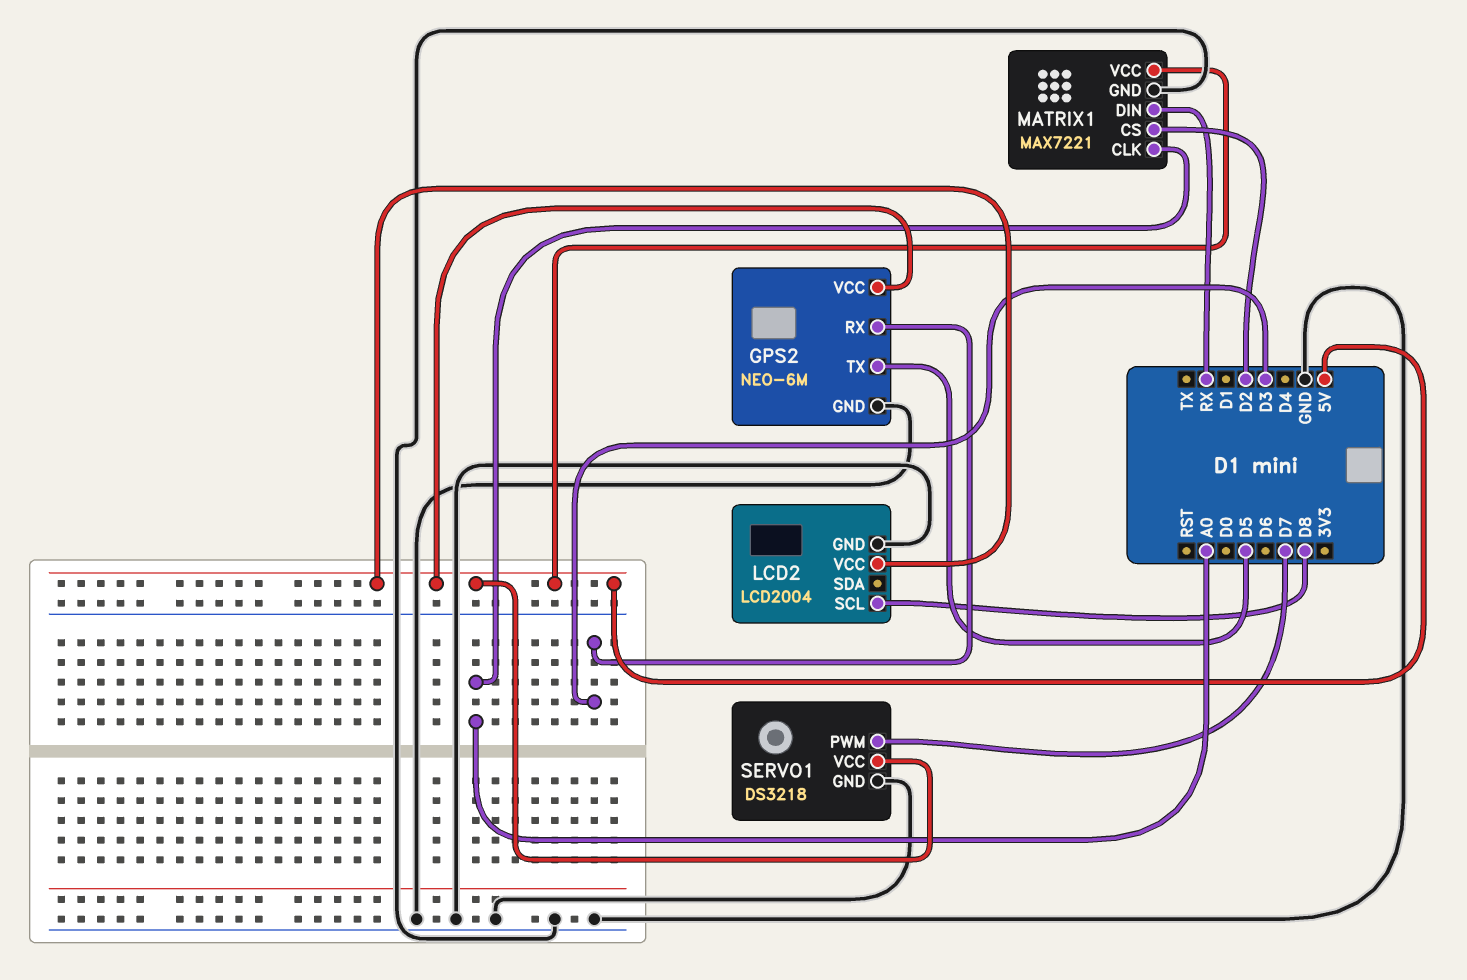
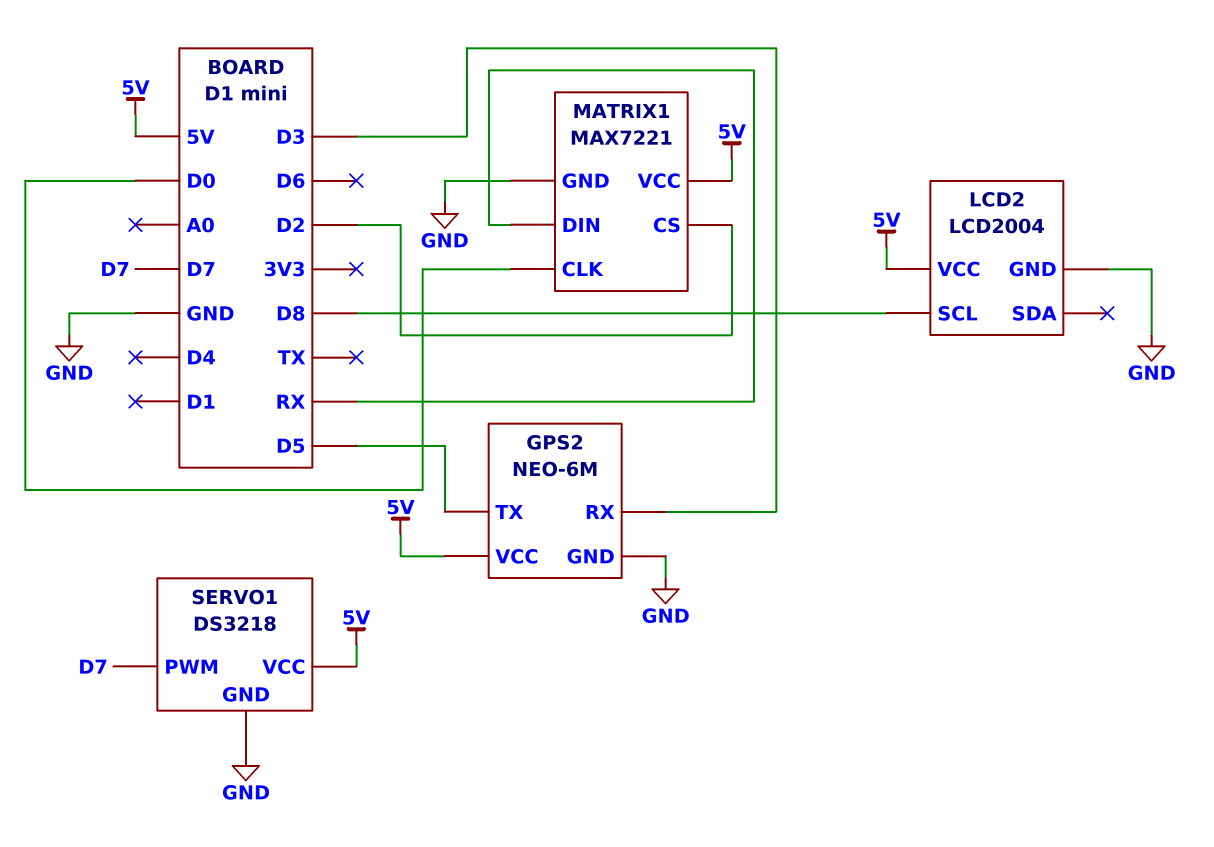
MATRIX1 pin CLK: A0 -> D0

